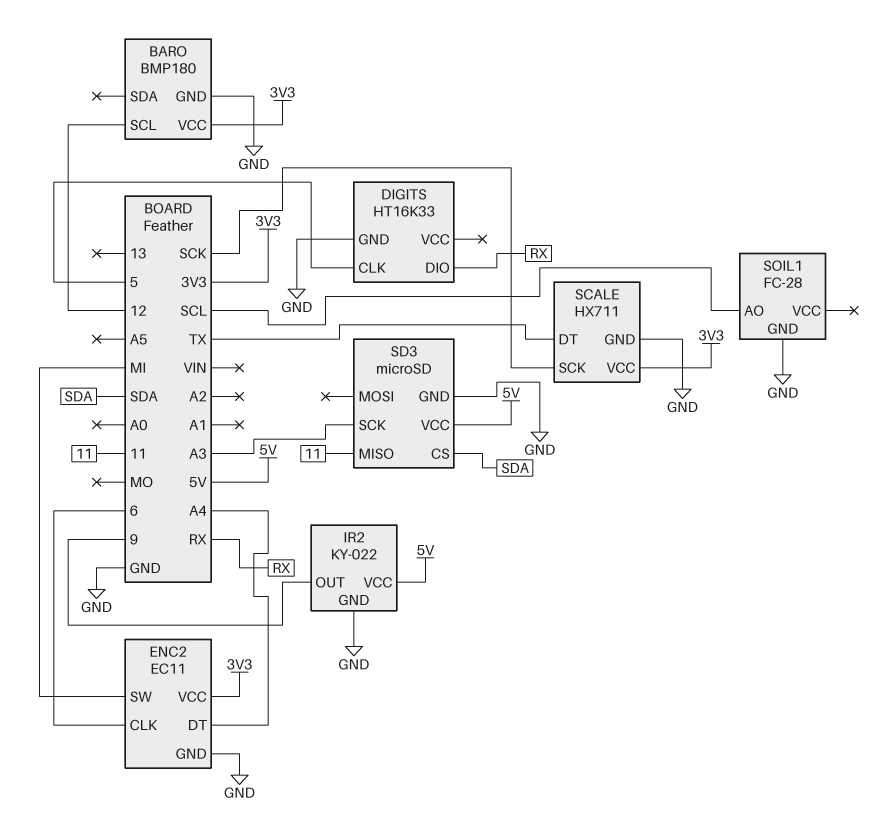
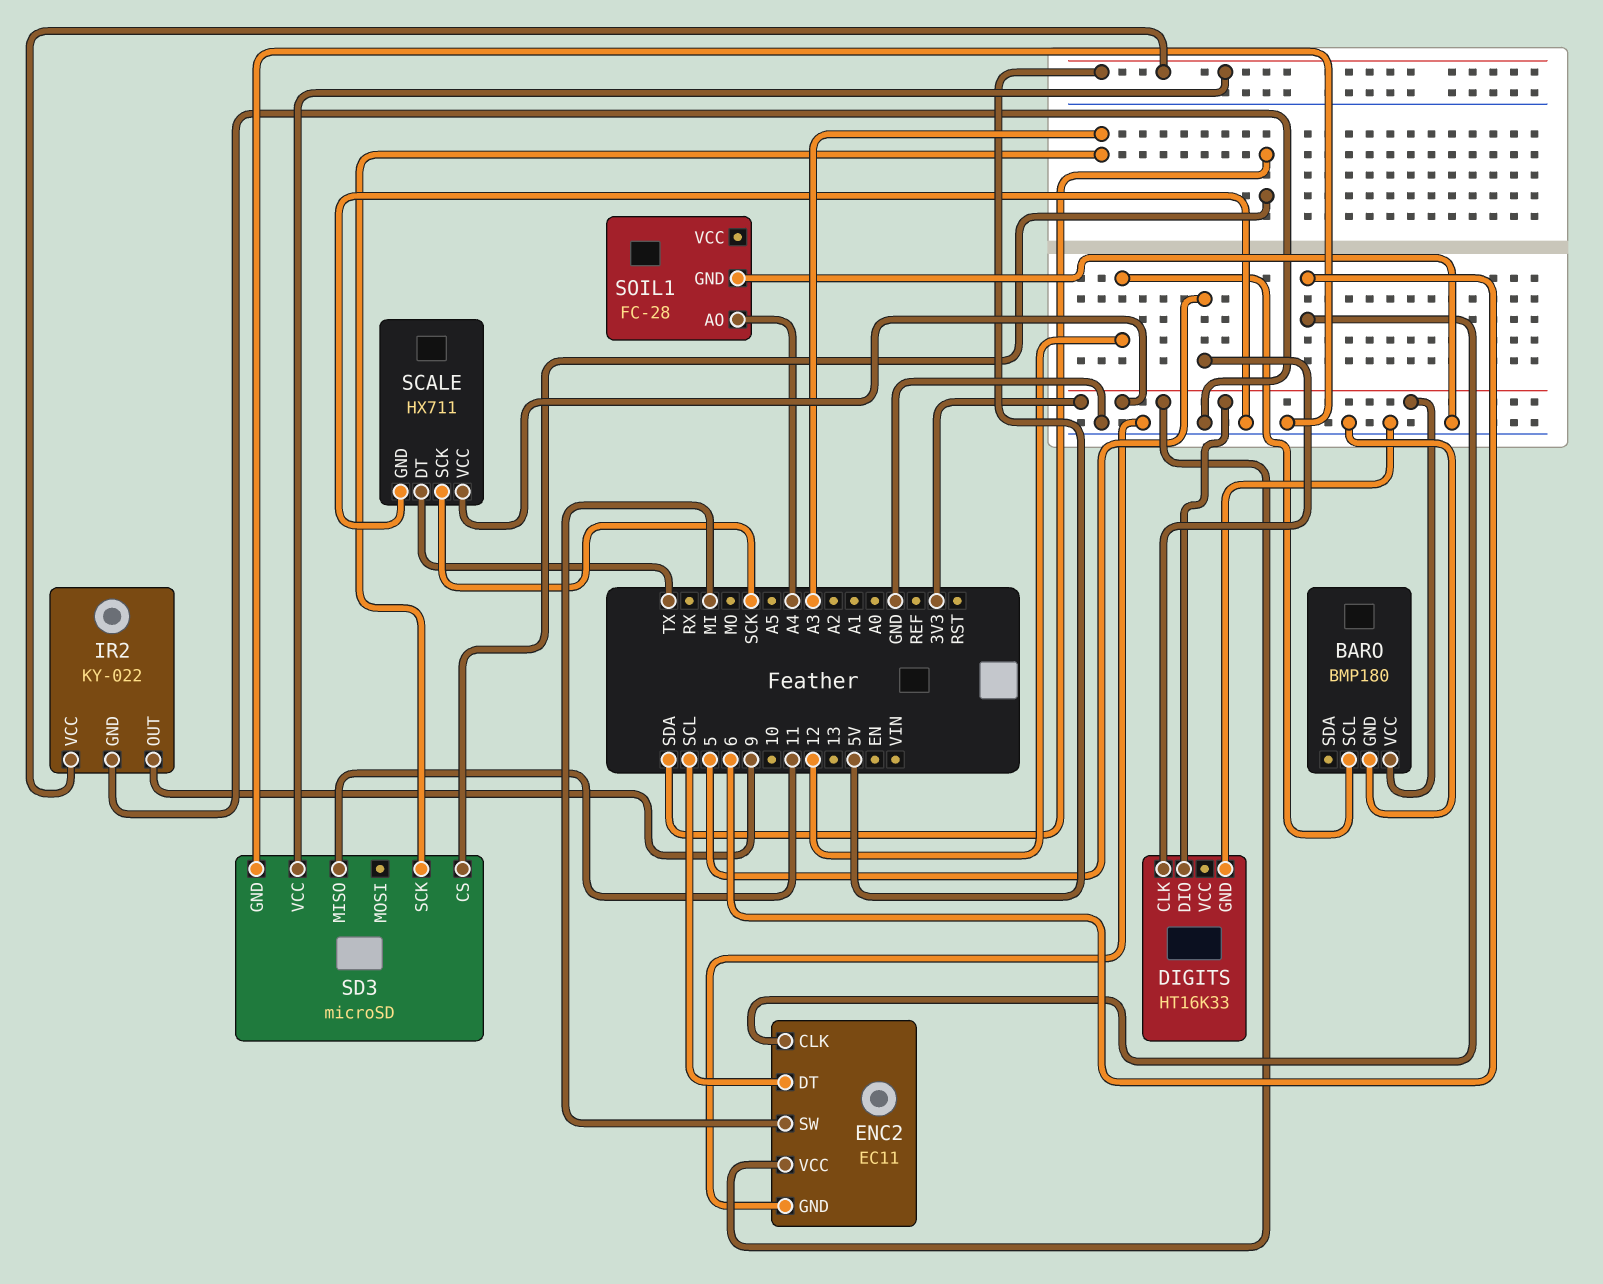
DIGITS pin DIO: RX -> 3V3
ENC2 pin DT: A4 -> SCL
SOIL1 pin AO: SCL -> A4

